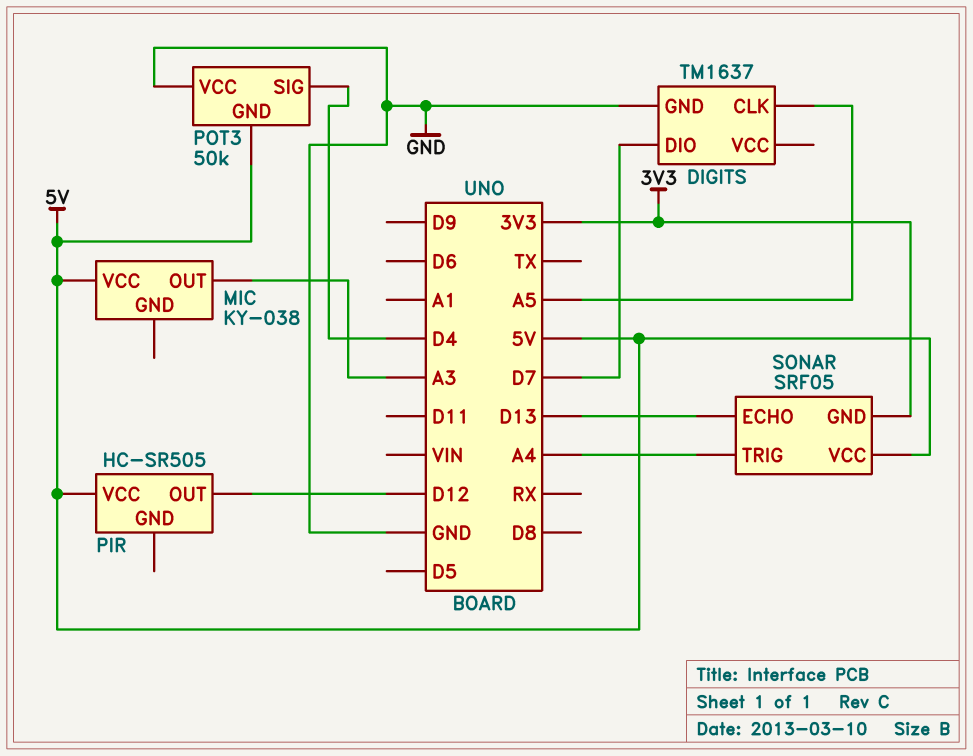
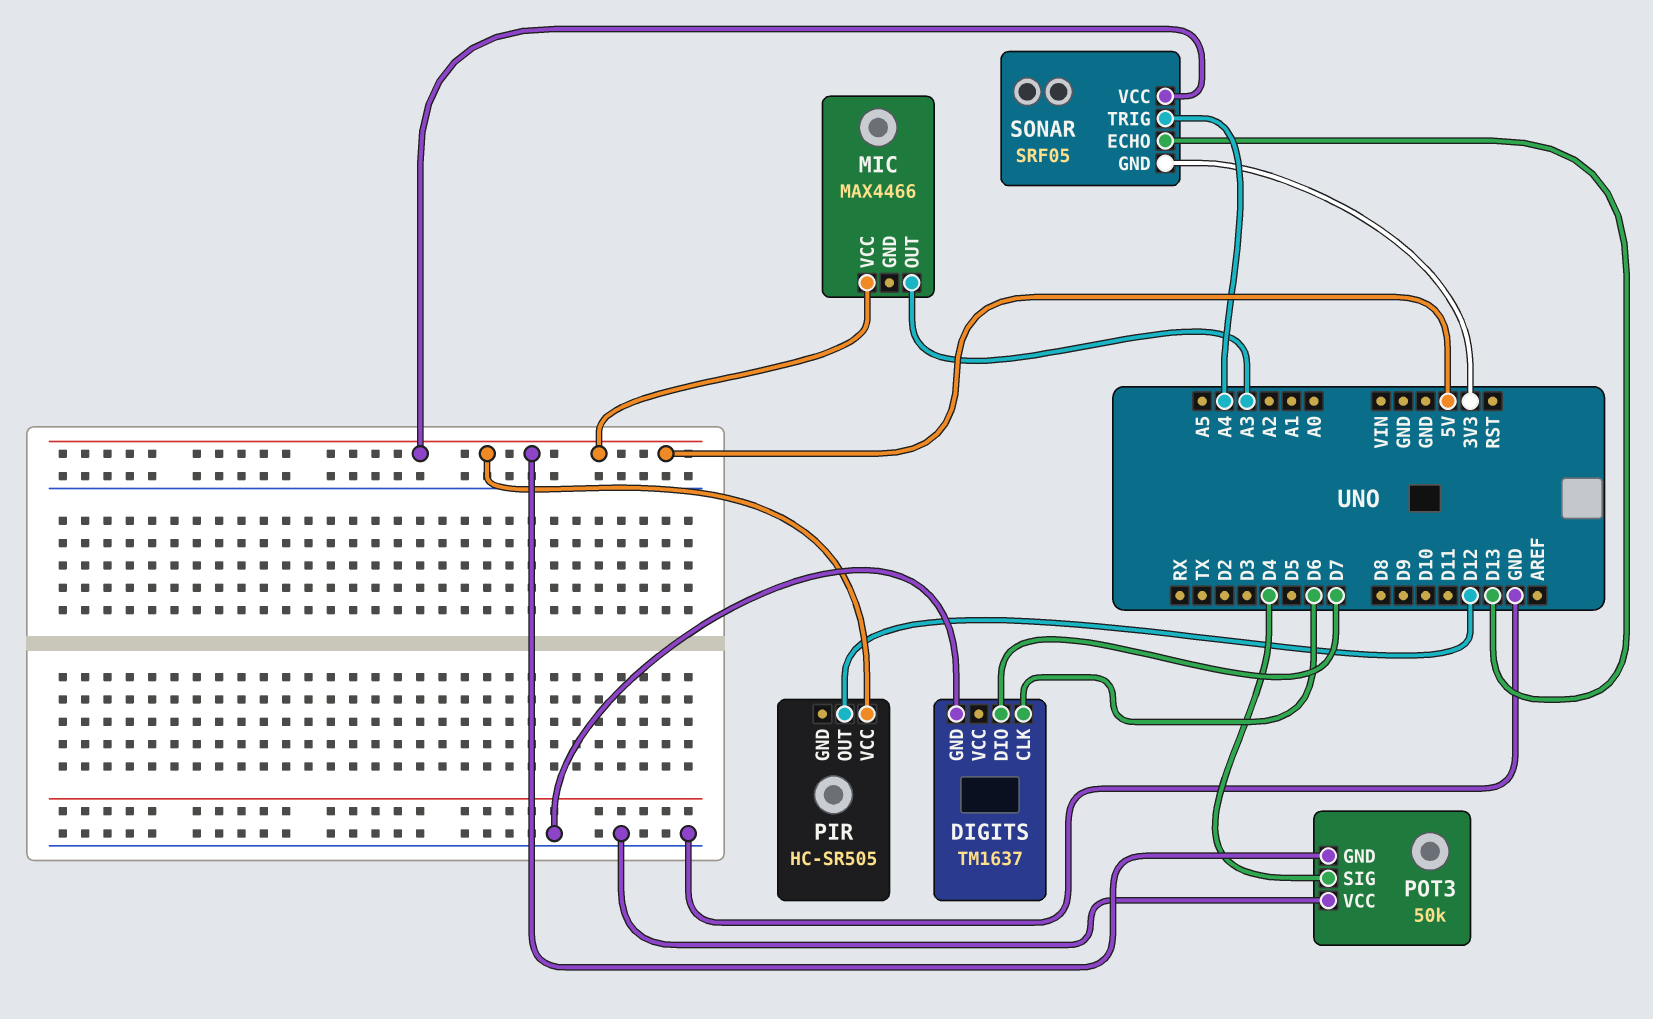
DIGITS pin CLK: A5 -> D6
MIC: KY-038 -> MAX4466

